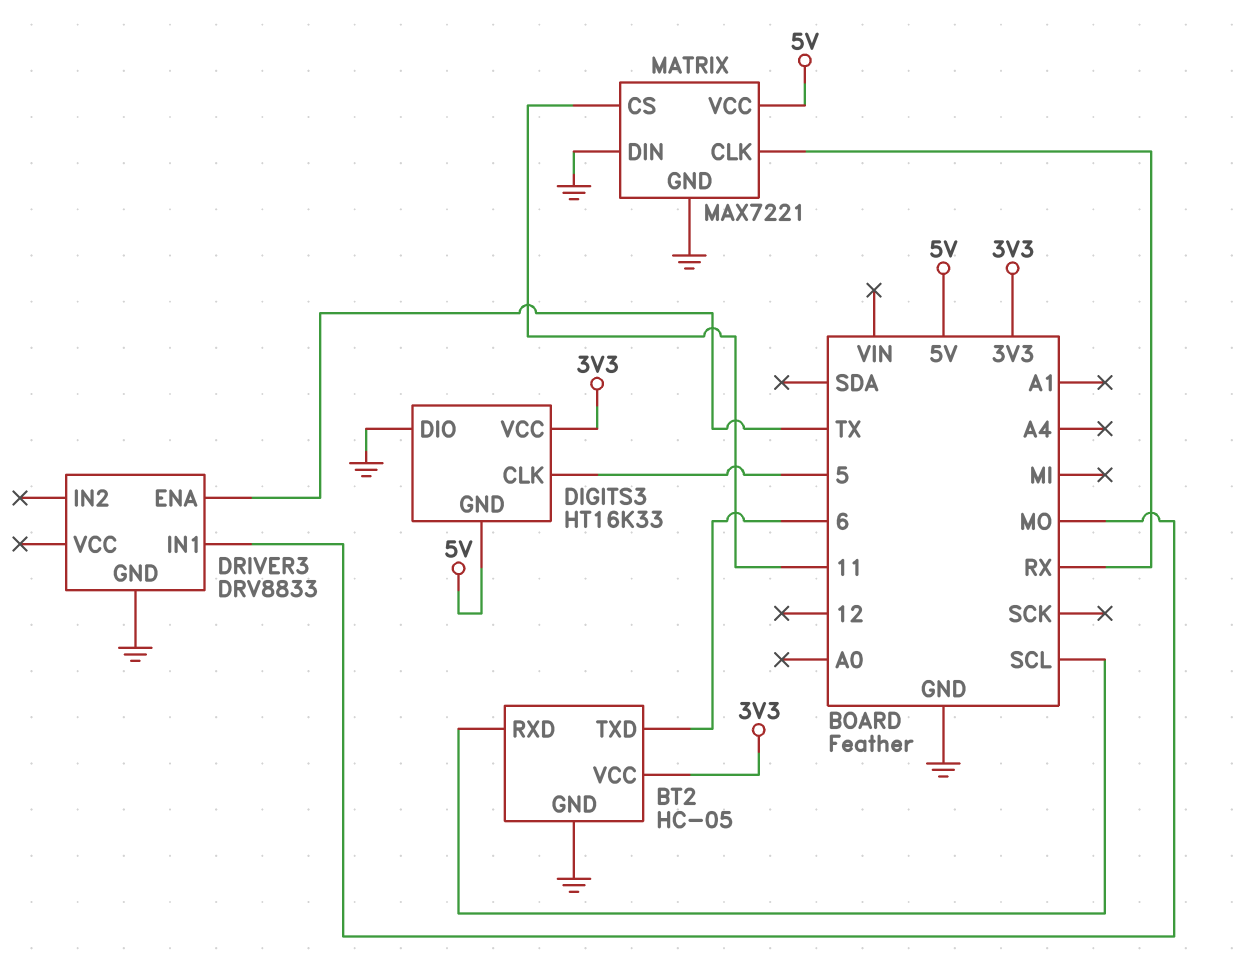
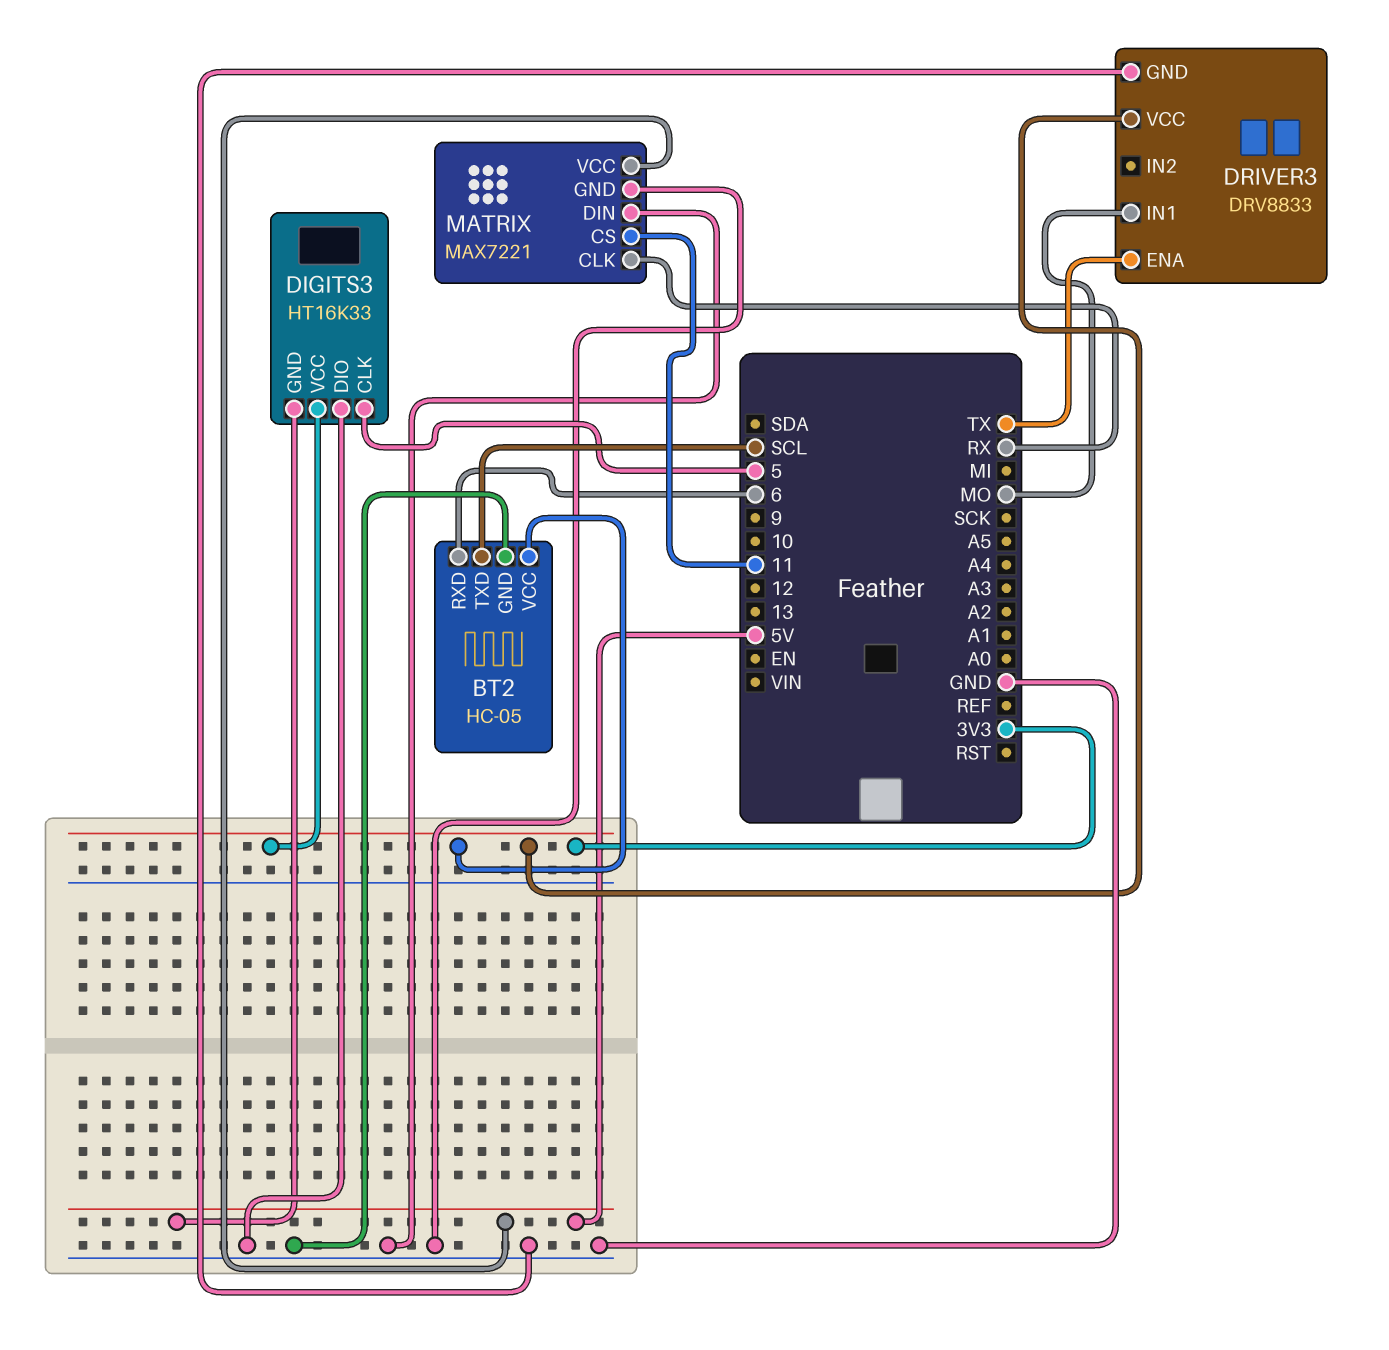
BT2 pin RXD: SCL -> 6
BT2 pin TXD: 6 -> SCL
DRIVER3 pin VCC: none -> 3V3

